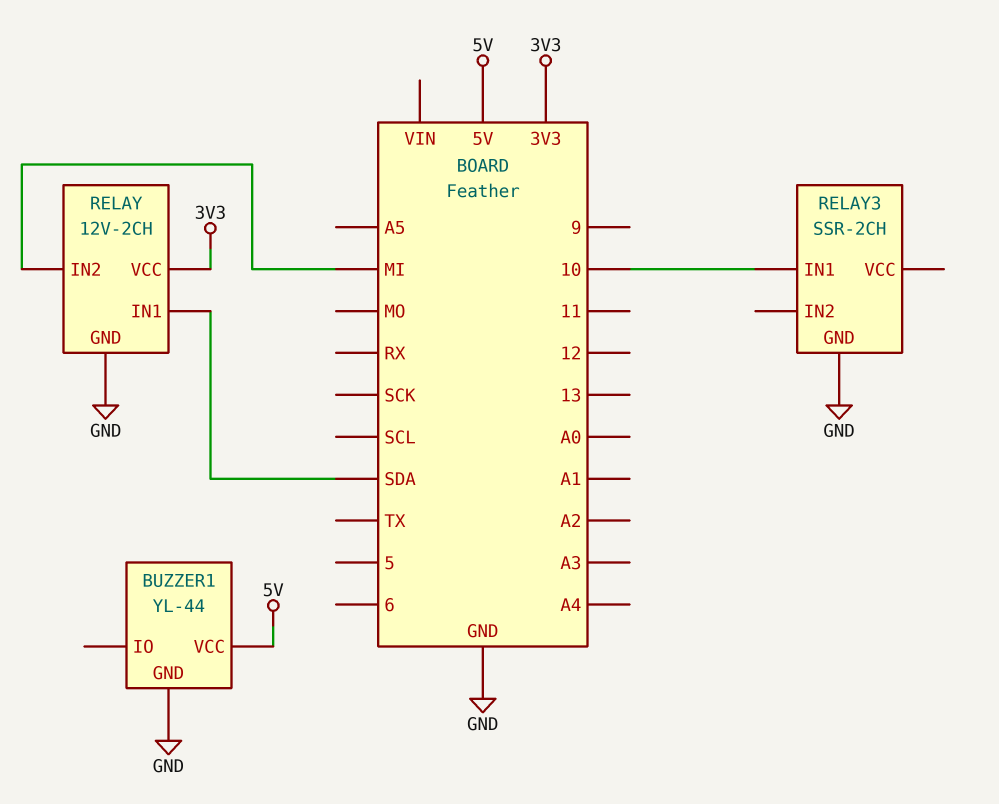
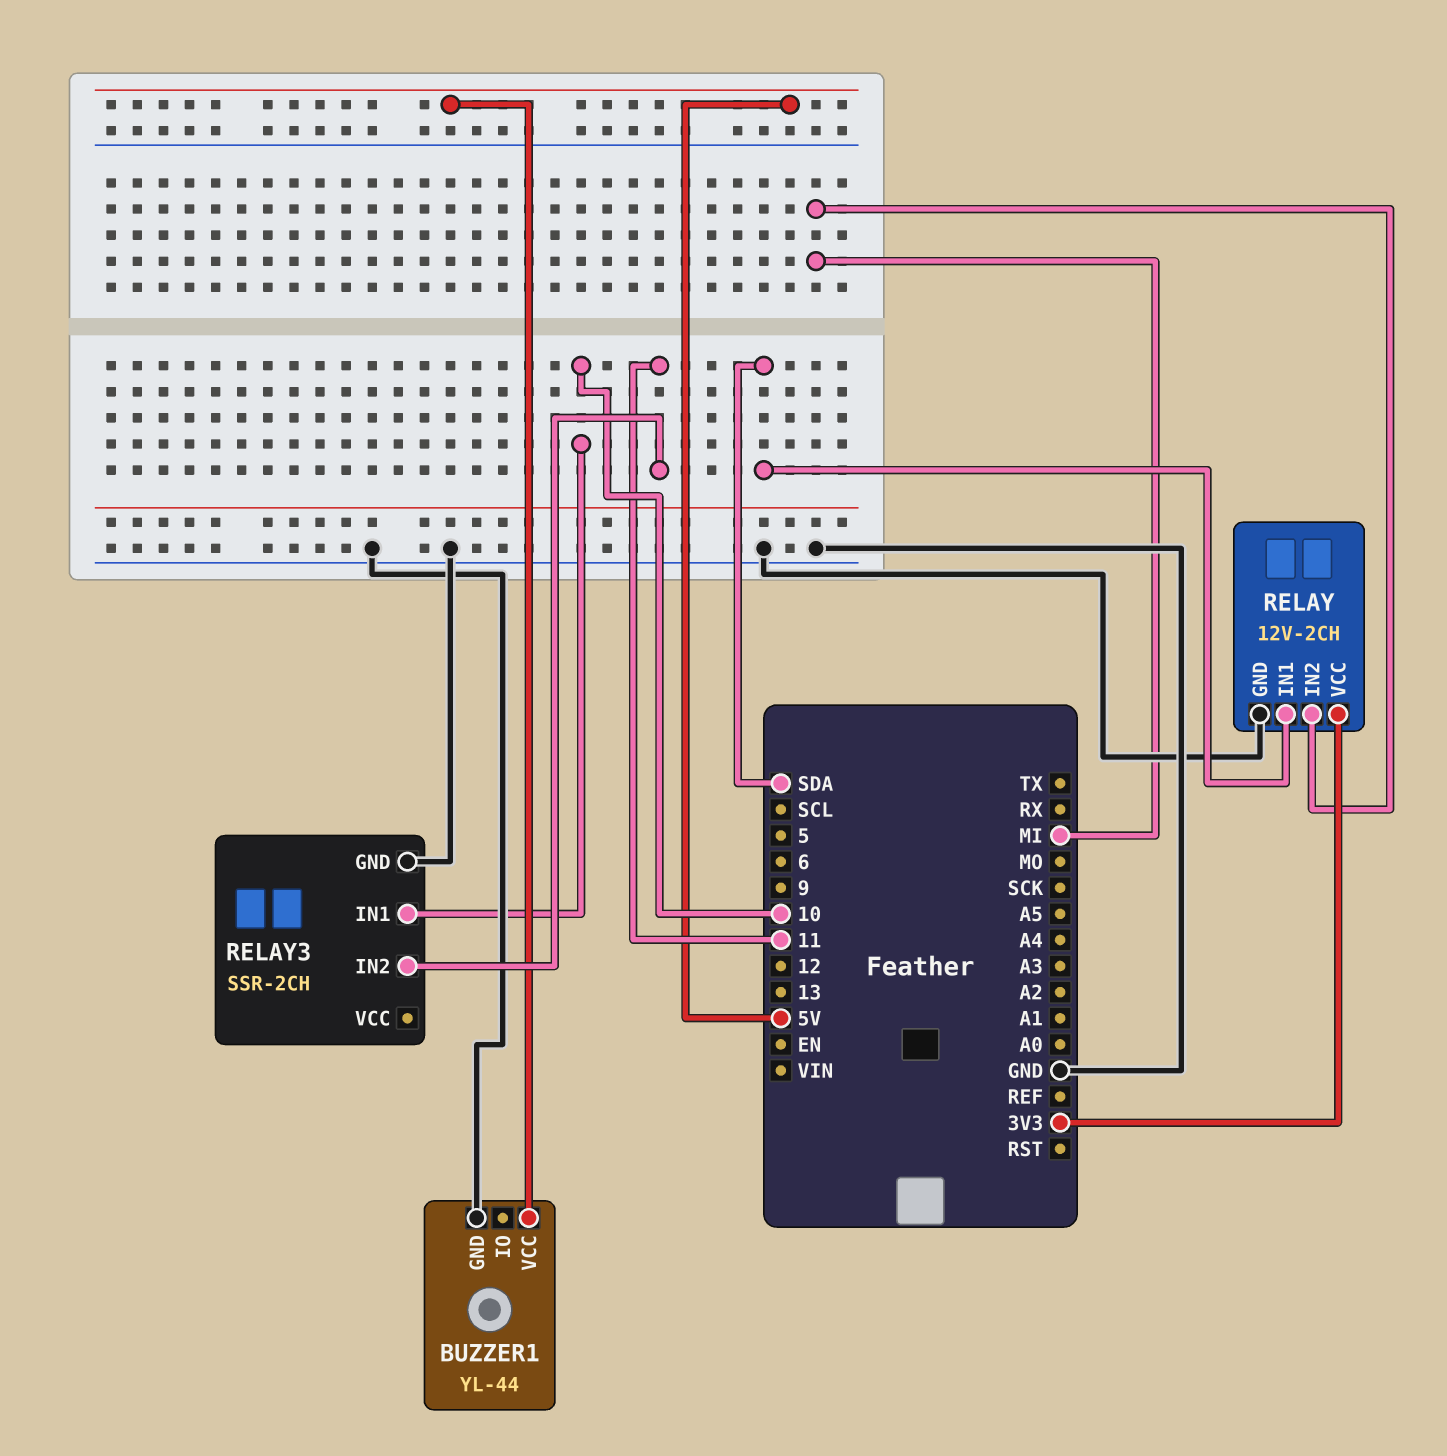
RELAY3 pin IN2: none -> 11

